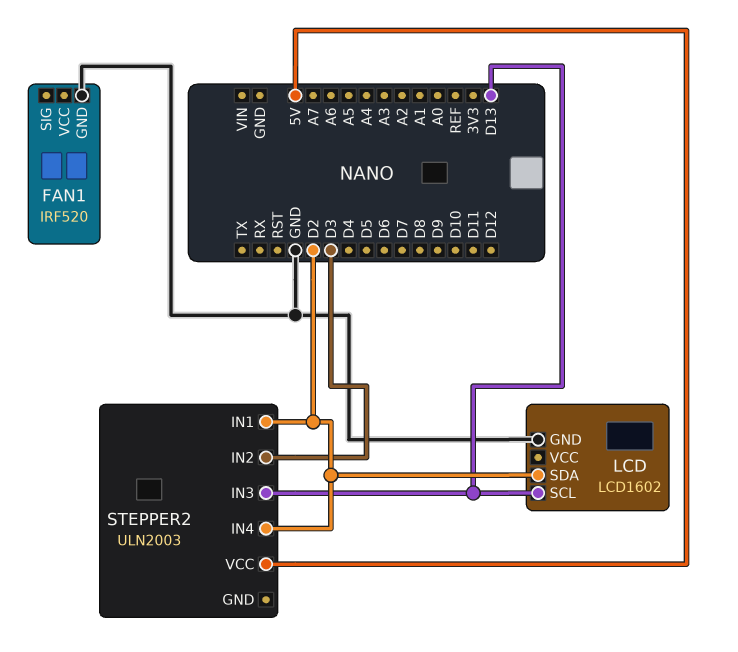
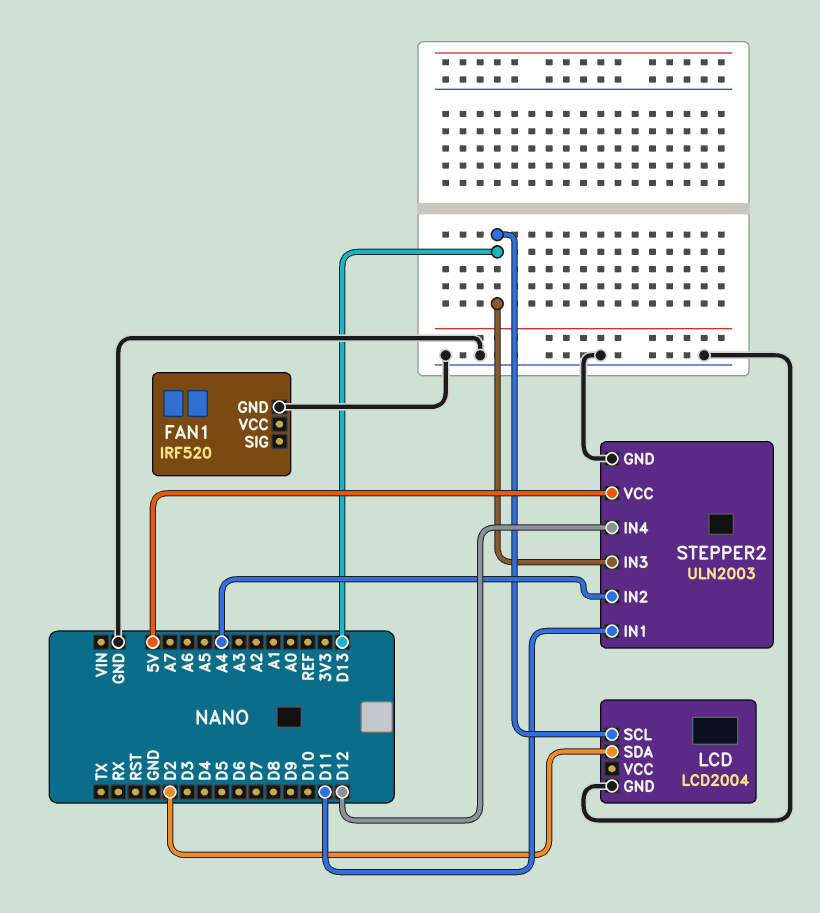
LCD: LCD1602 -> LCD2004
STEPPER2 pin GND: none -> GND
STEPPER2 pin IN1: D2 -> D11
STEPPER2 pin IN2: D3 -> A4
STEPPER2 pin IN4: D2 -> D12

